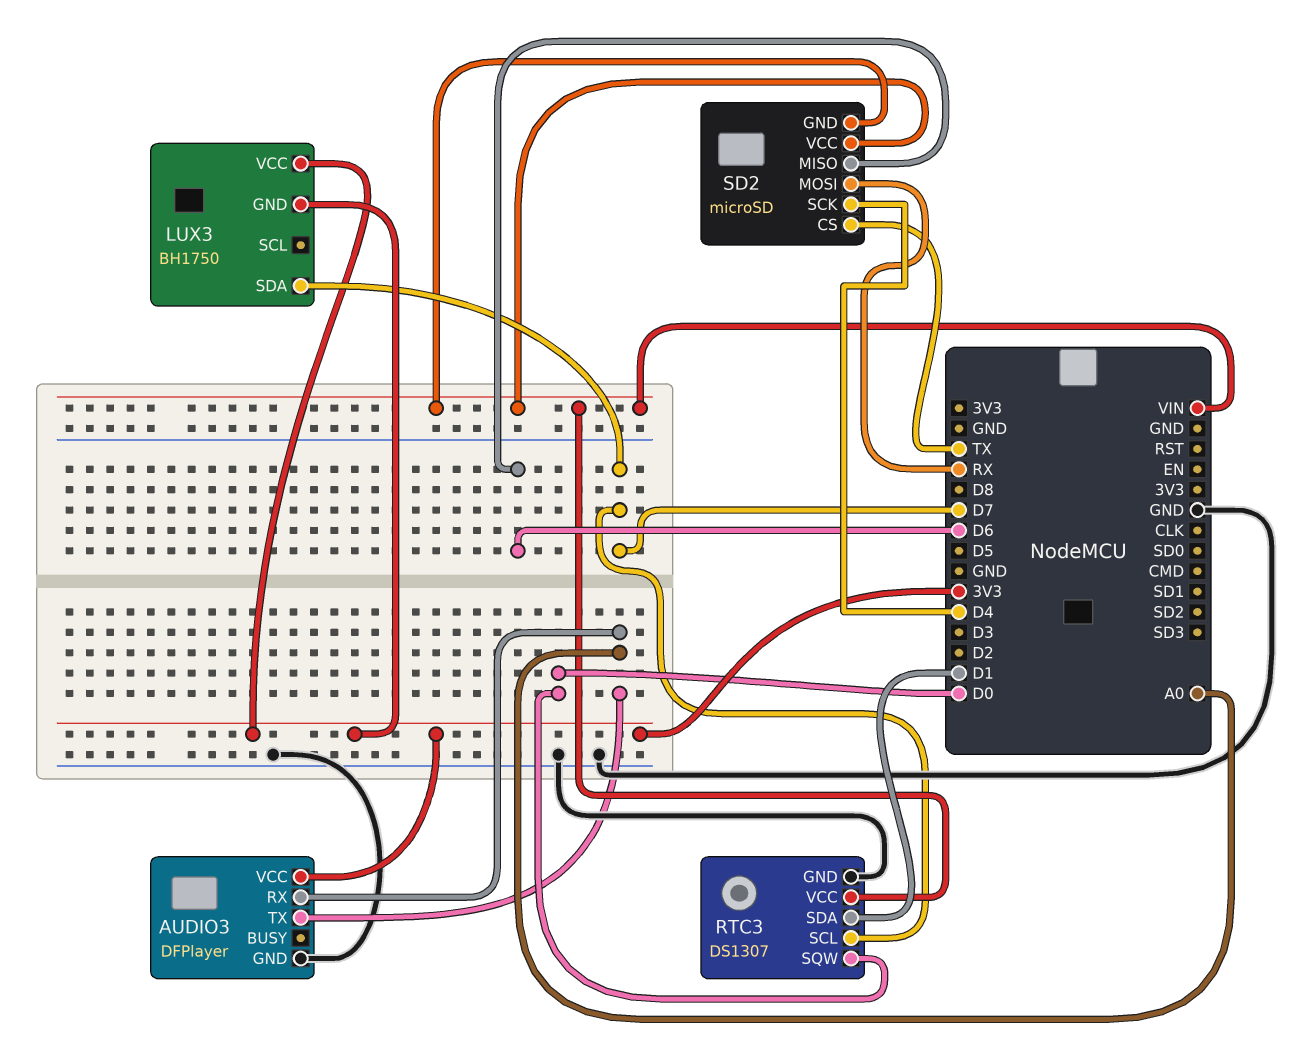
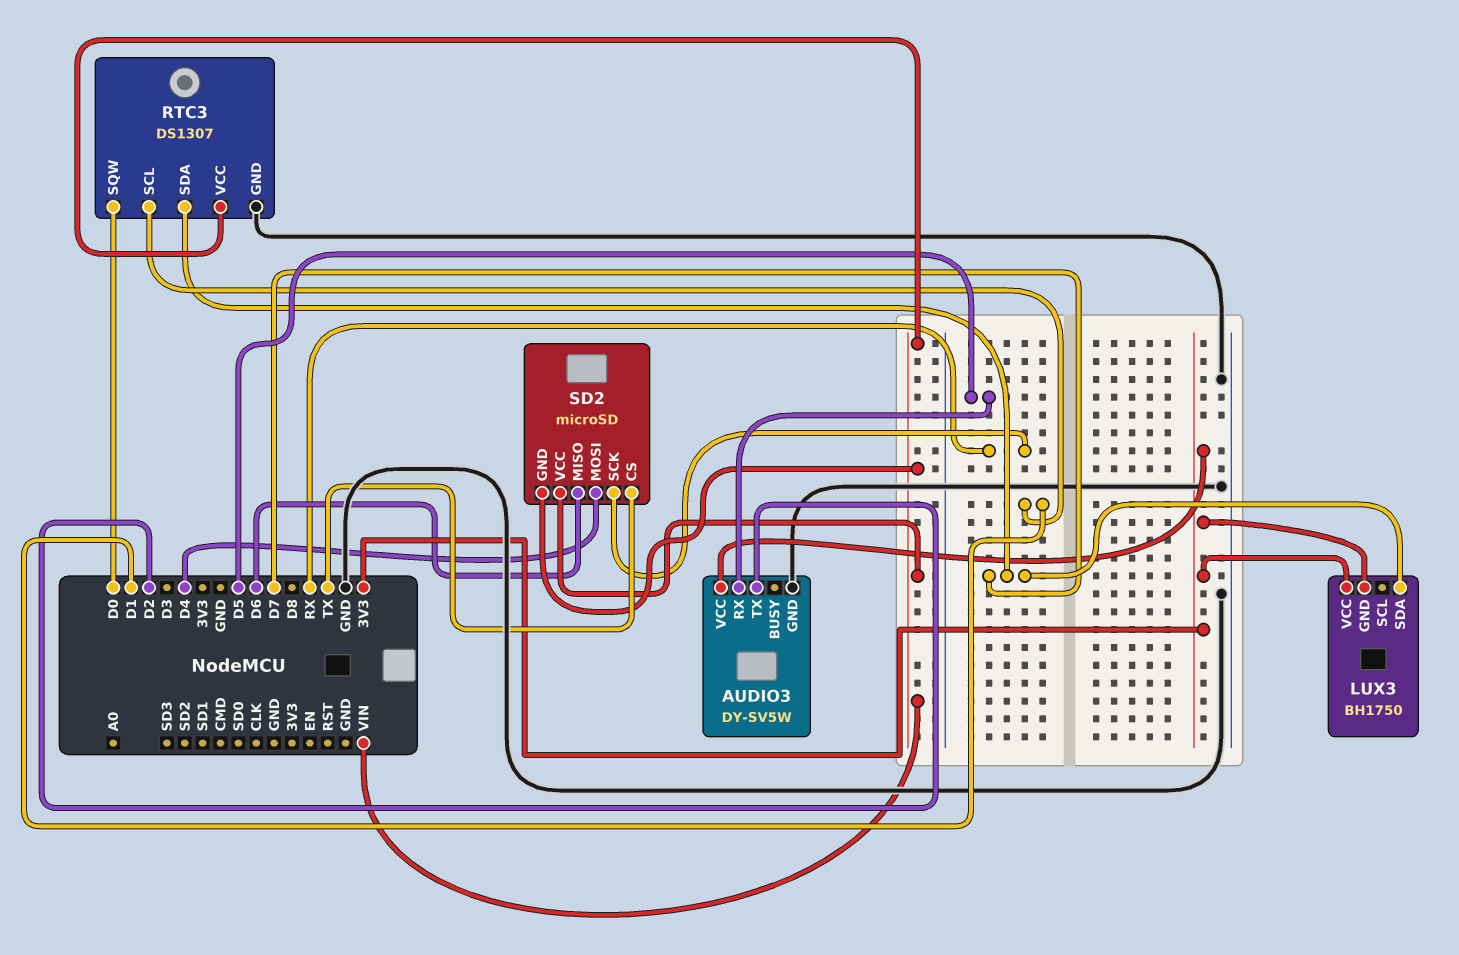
AUDIO3: DFPlayer -> DY-SV5W
AUDIO3 pin RX: A0 -> D5
AUDIO3 pin TX: A0 -> D2
RTC3 pin SCL: D7 -> D1
RTC3 pin SDA: D1 -> D7
SD2 pin MOSI: RX -> D4
SD2 pin SCK: D4 -> RX

